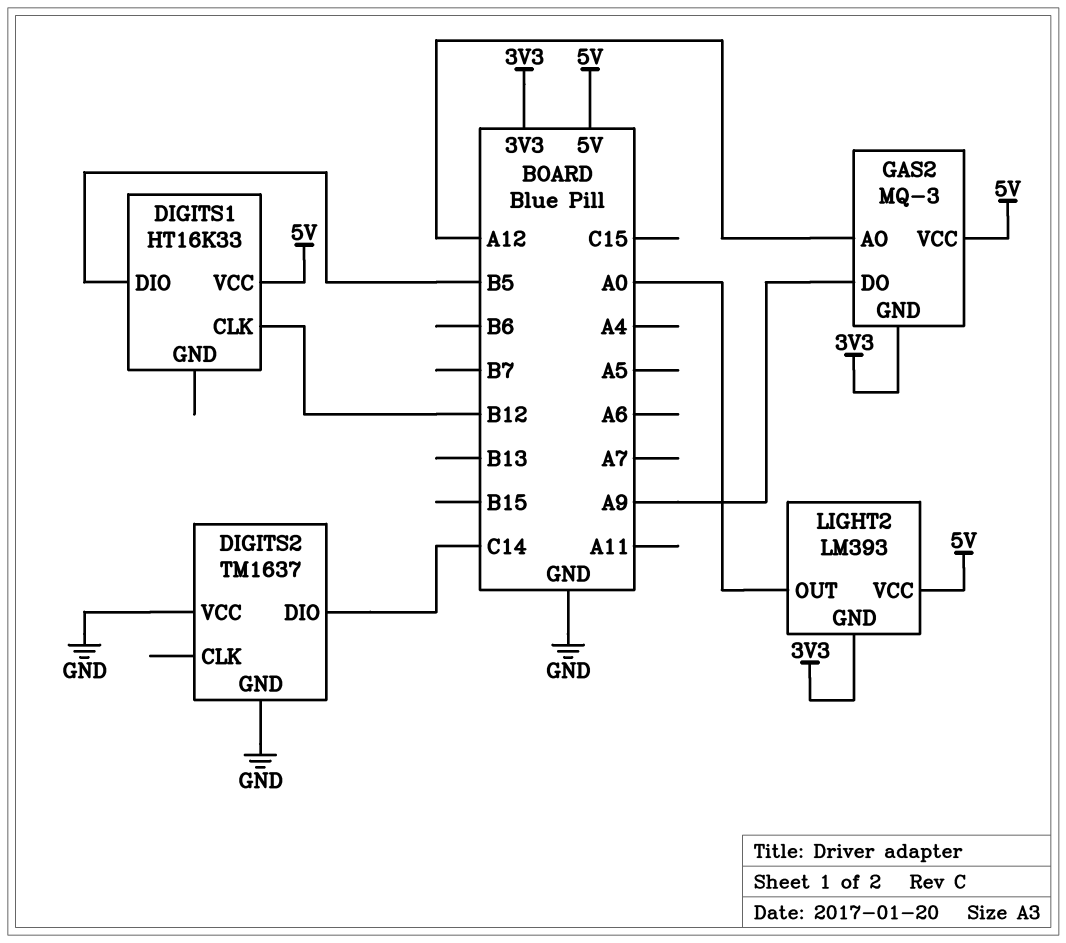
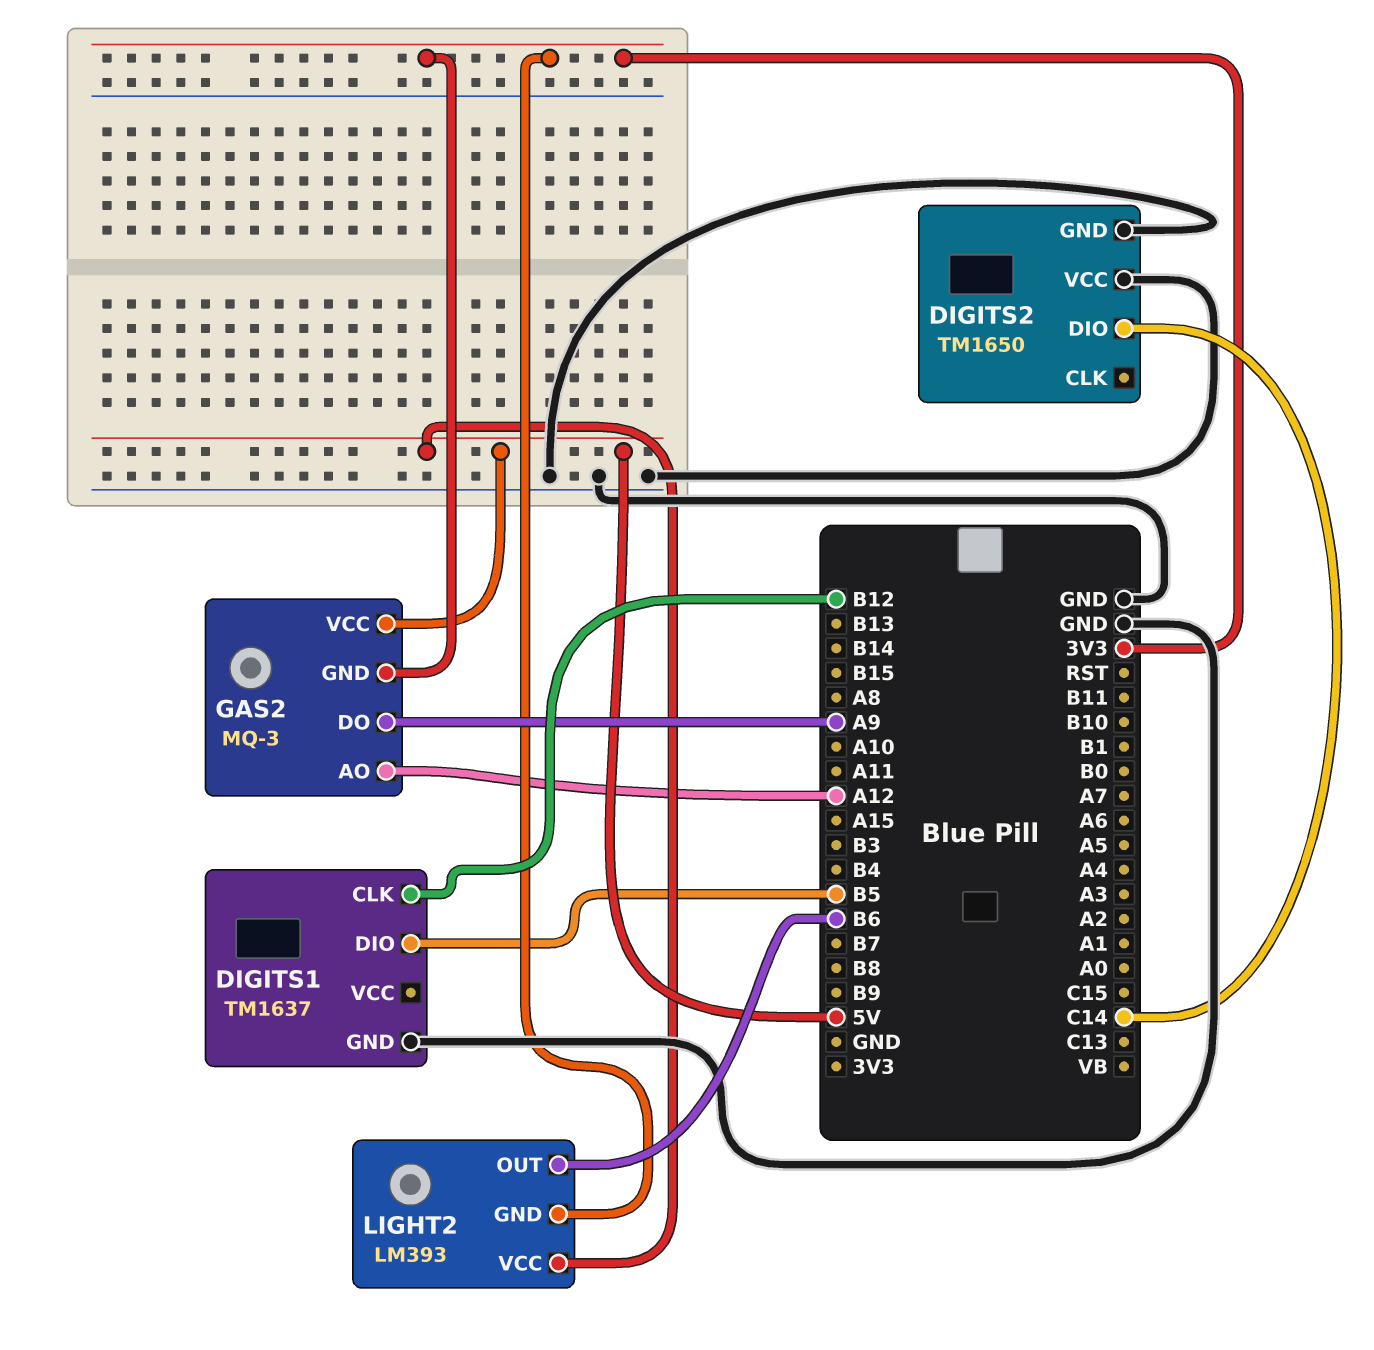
DIGITS1: HT16K33 -> TM1637
DIGITS1 pin GND: none -> GND
DIGITS1 pin VCC: 5V -> none
DIGITS2: TM1637 -> TM1650
LIGHT2 pin OUT: A0 -> B6

